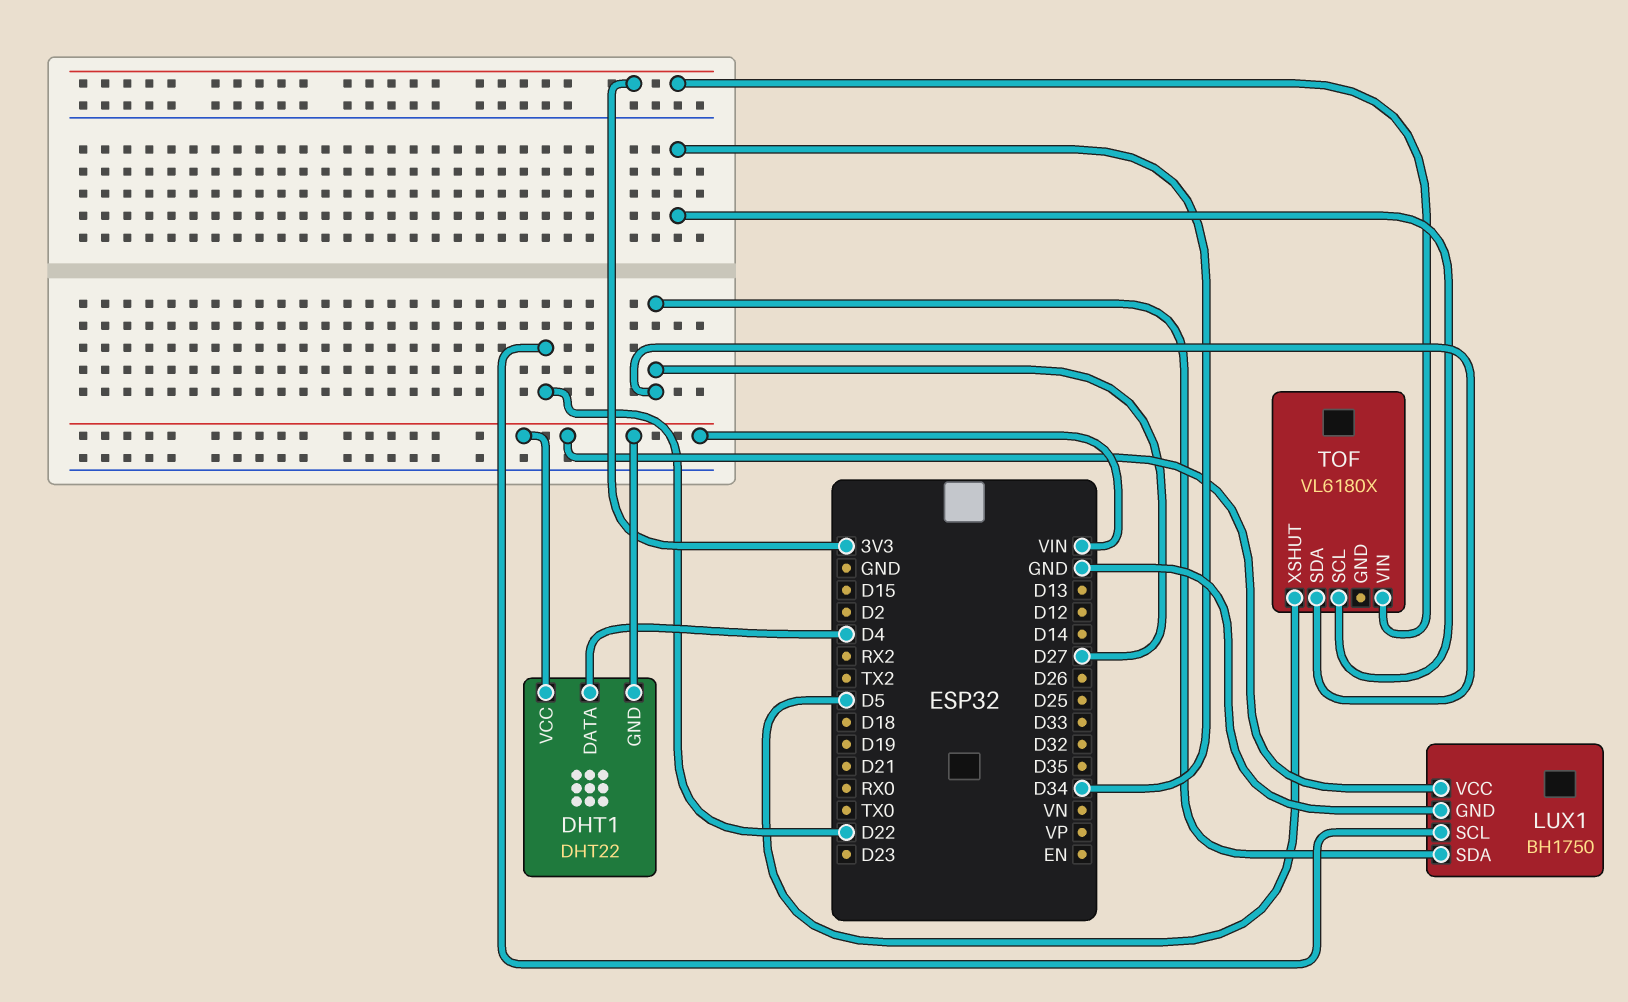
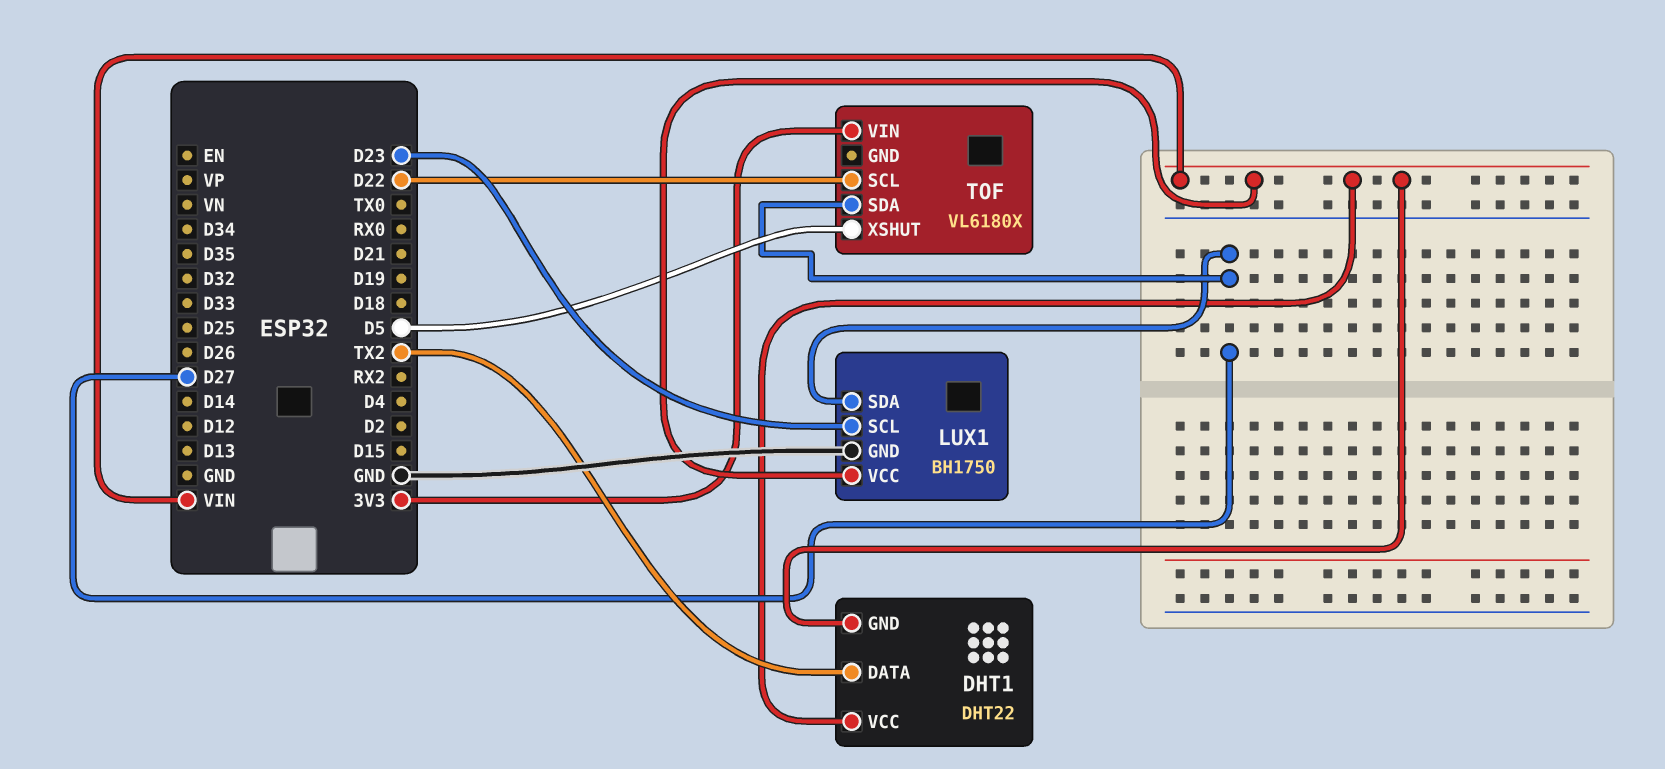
DHT1 pin DATA: D4 -> TX2
LUX1 pin SCL: D22 -> D23
TOF pin SCL: D34 -> D22

